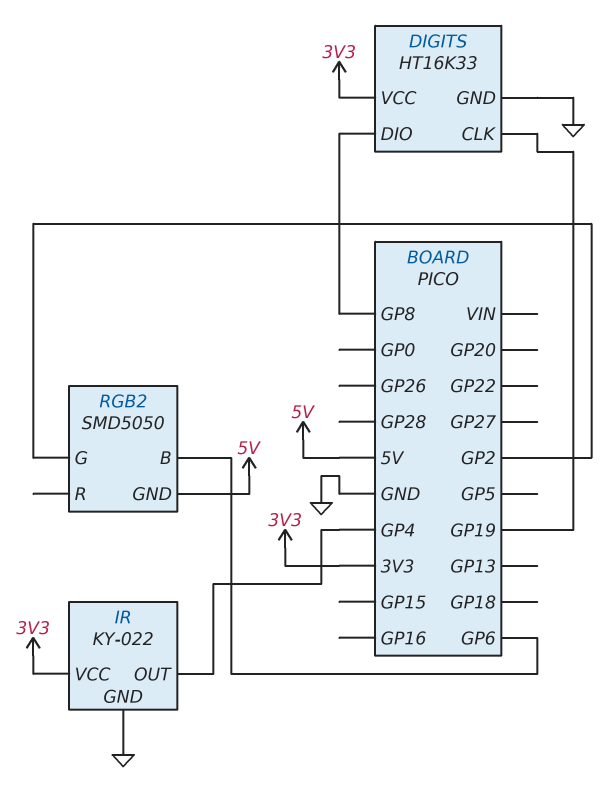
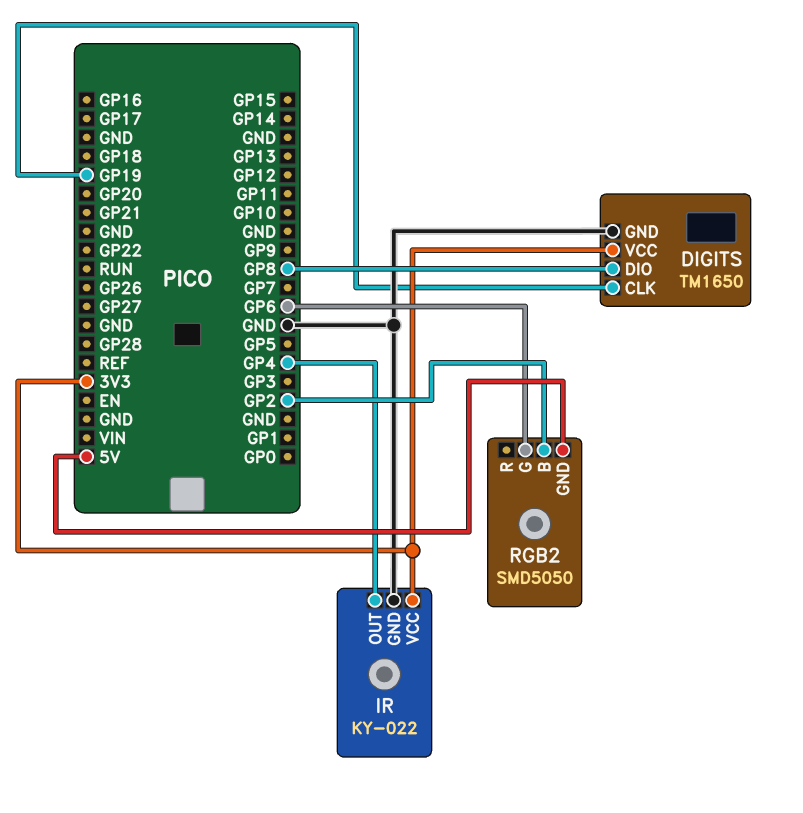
DIGITS: HT16K33 -> TM1650
RGB2 pin B: GP6 -> GP2
RGB2 pin G: GP2 -> GP6

